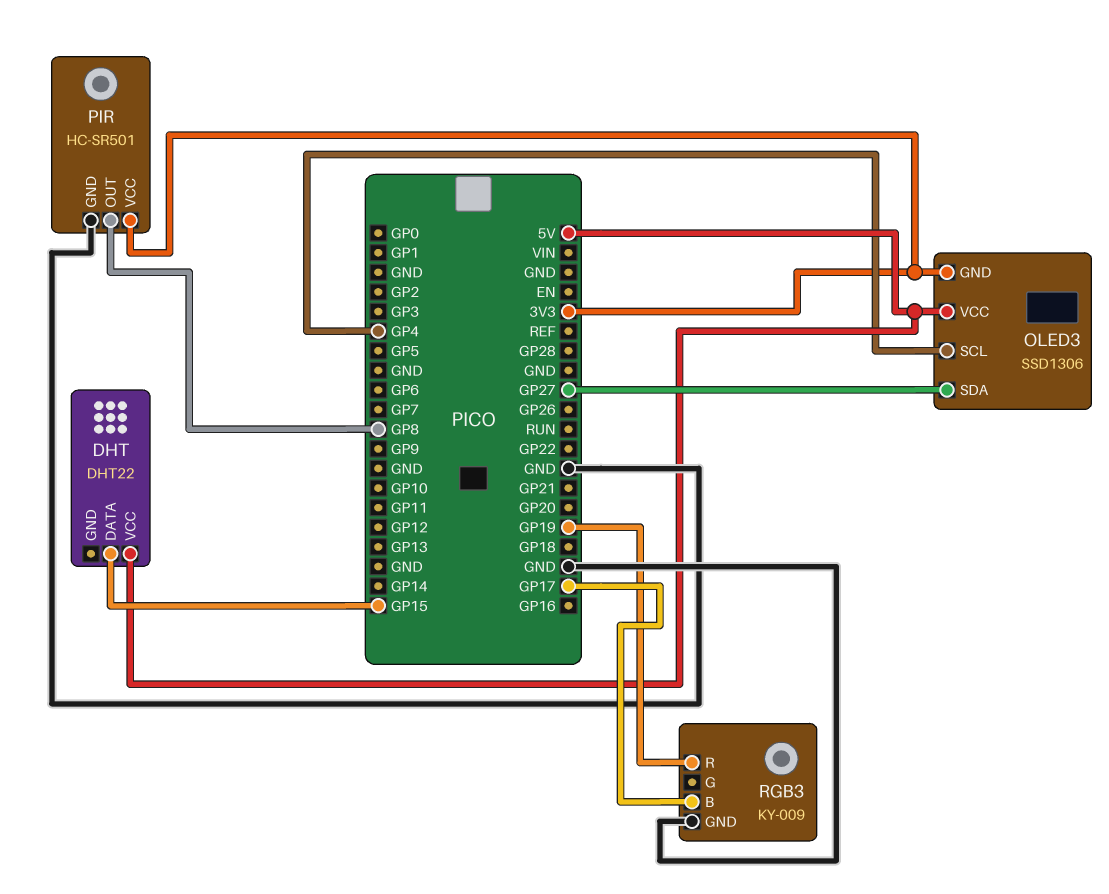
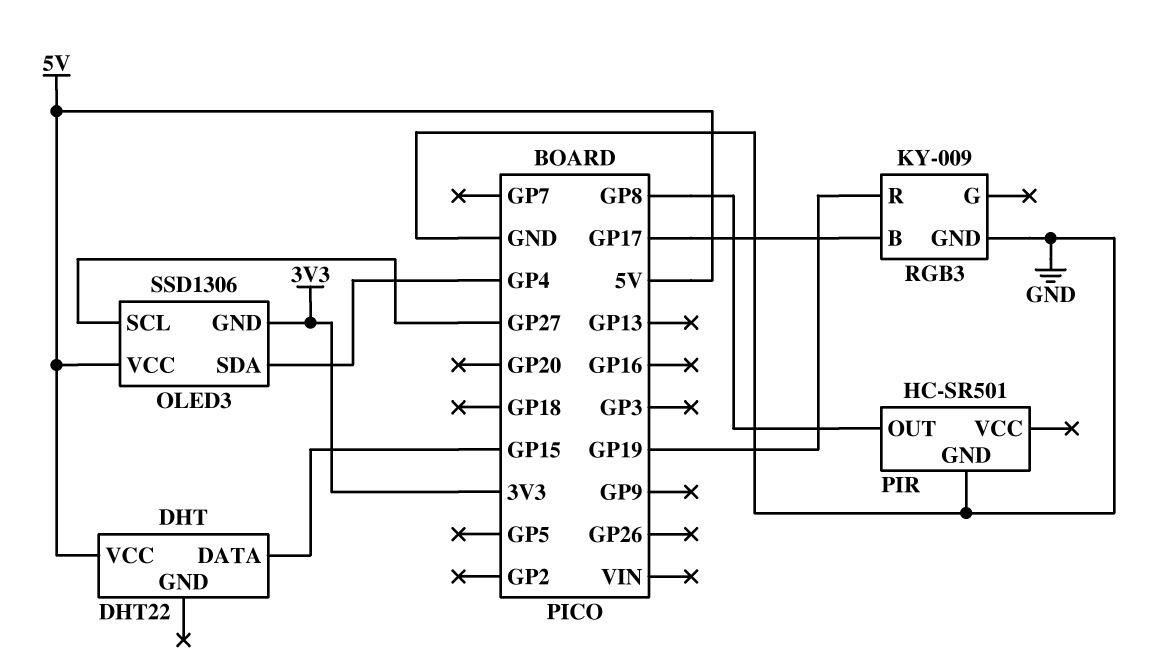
OLED3 pin SCL: GP4 -> GP27
OLED3 pin SDA: GP27 -> GP4
PIR pin VCC: 3V3 -> none

